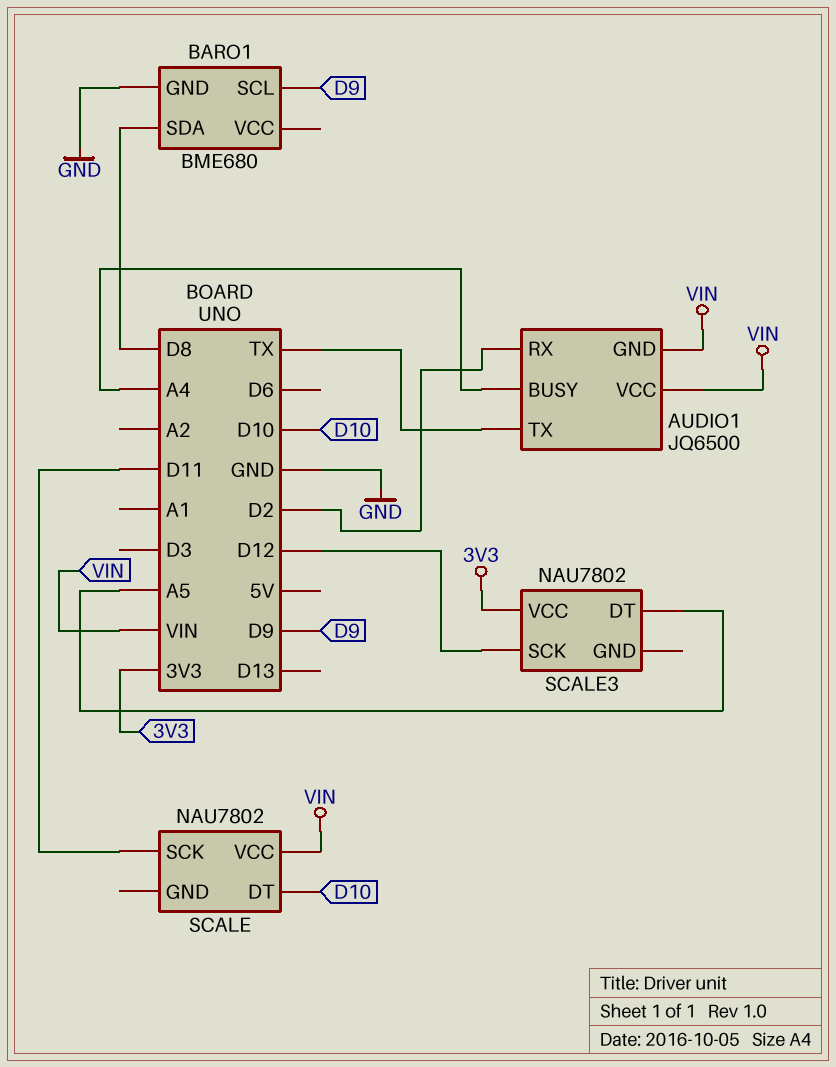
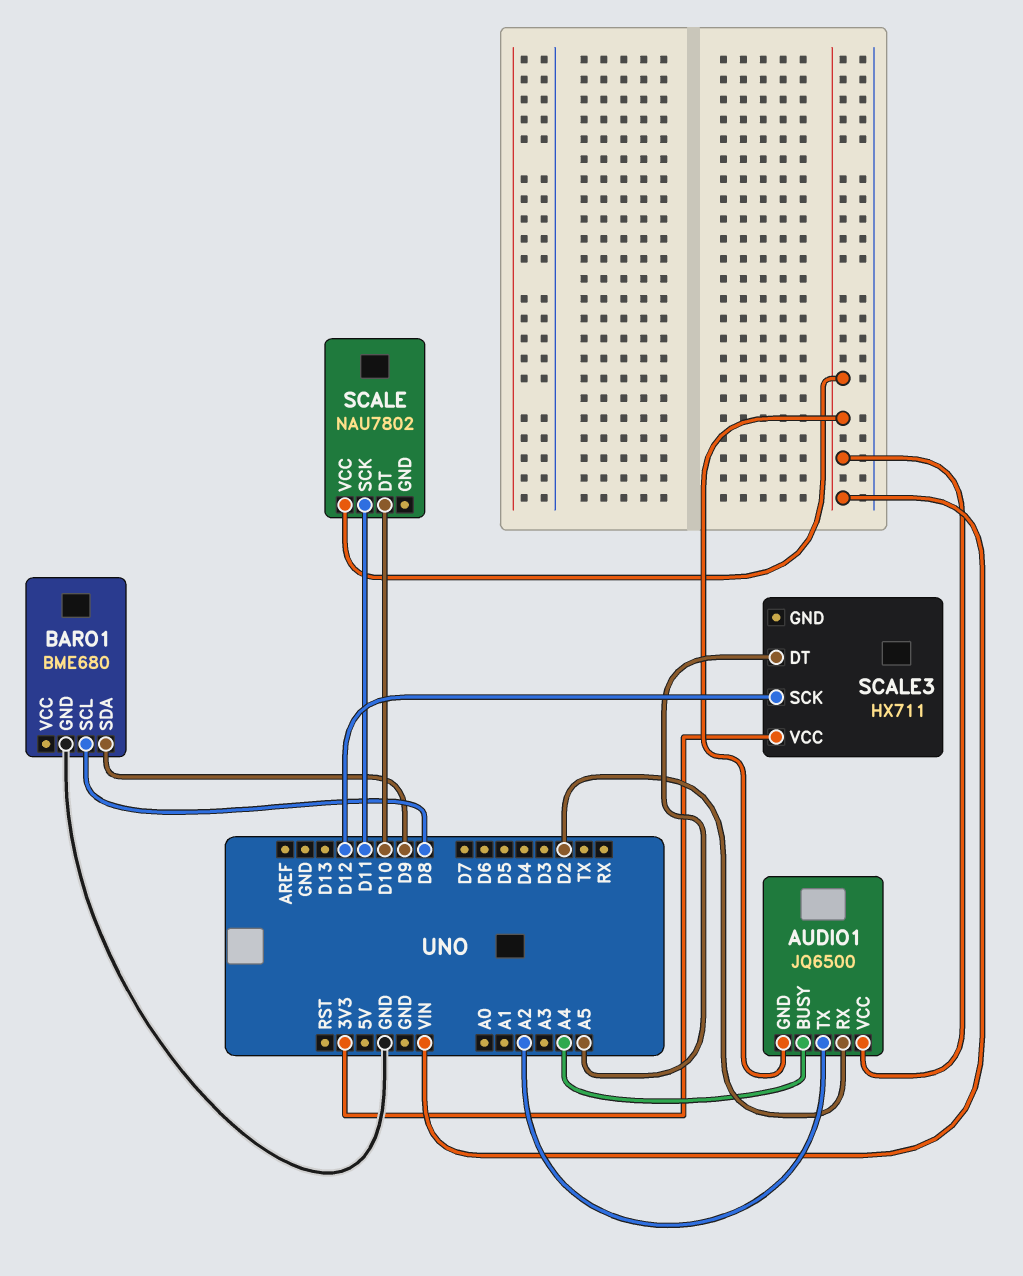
AUDIO1 pin TX: TX -> A2
BARO1 pin SCL: D9 -> D8
BARO1 pin SDA: D8 -> D9
SCALE3: NAU7802 -> HX711

